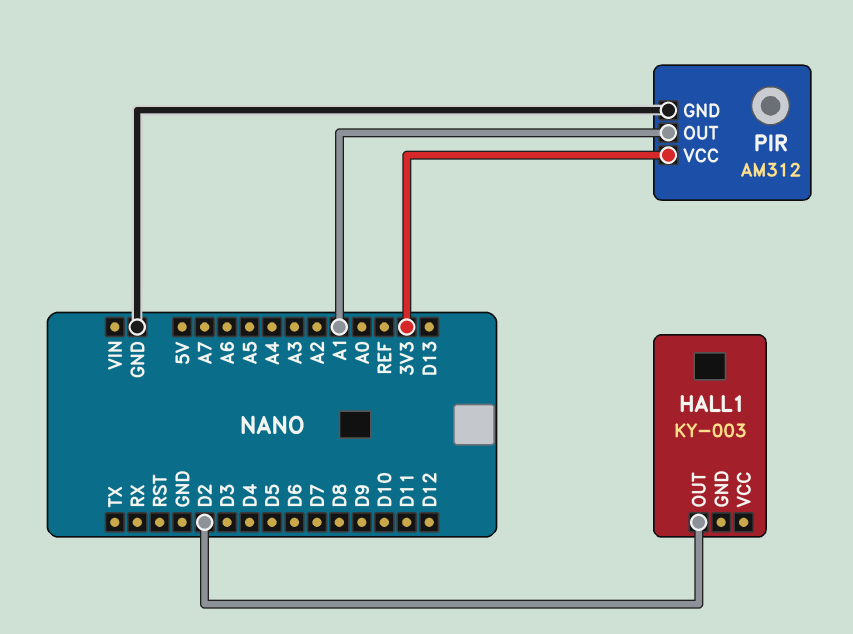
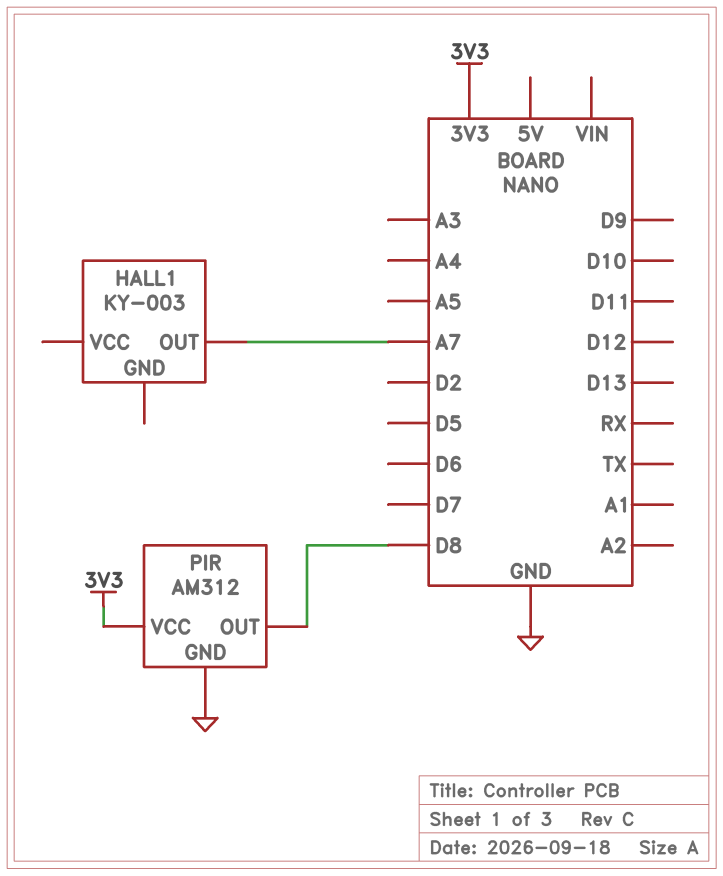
HALL1 pin OUT: D2 -> A7
PIR pin OUT: A1 -> D8

